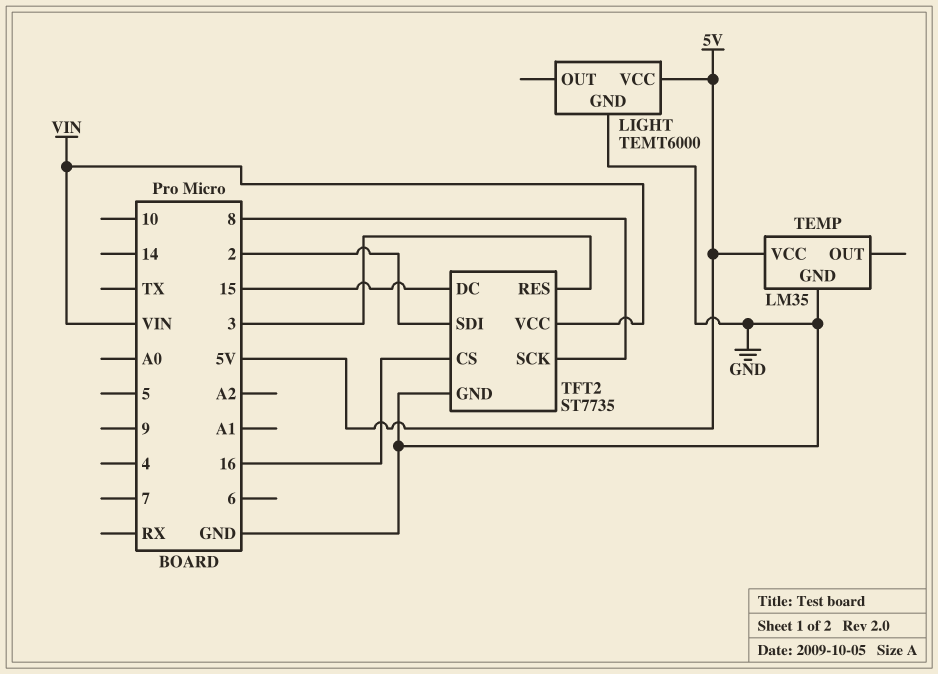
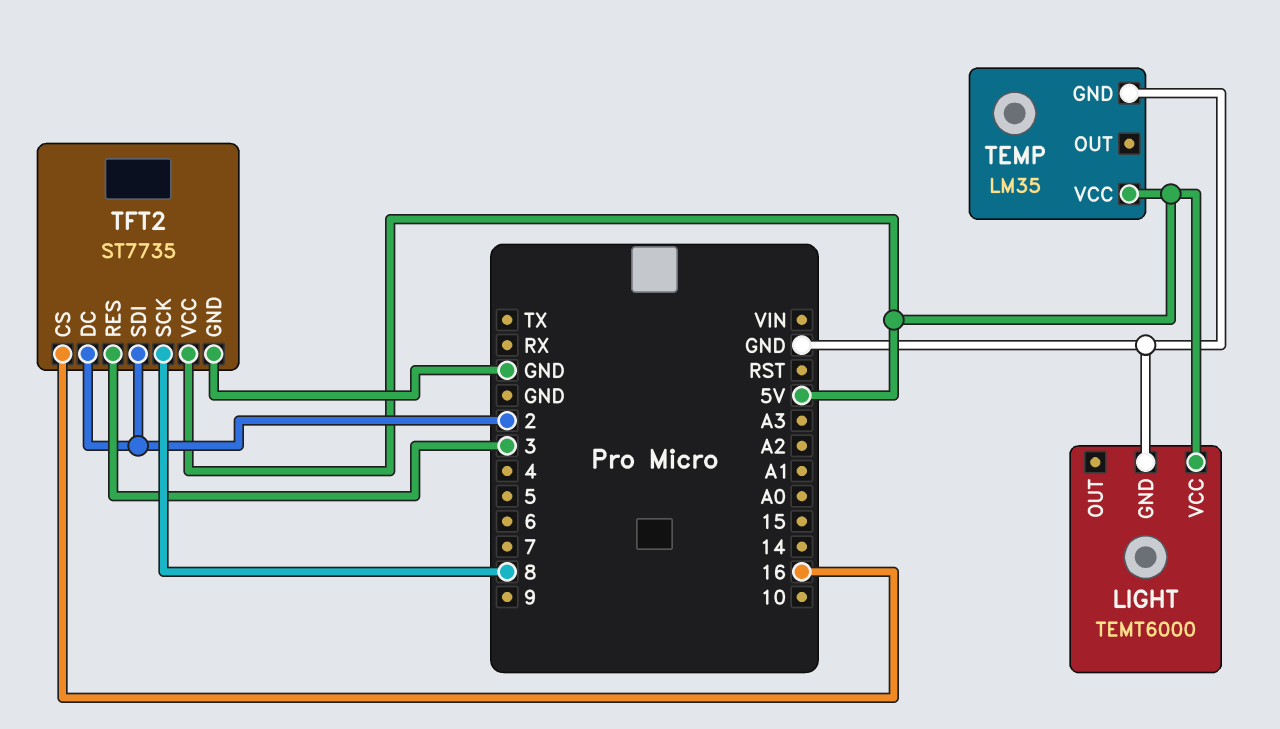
TFT2 pin DC: 15 -> 2
TFT2 pin VCC: VIN -> 5V

